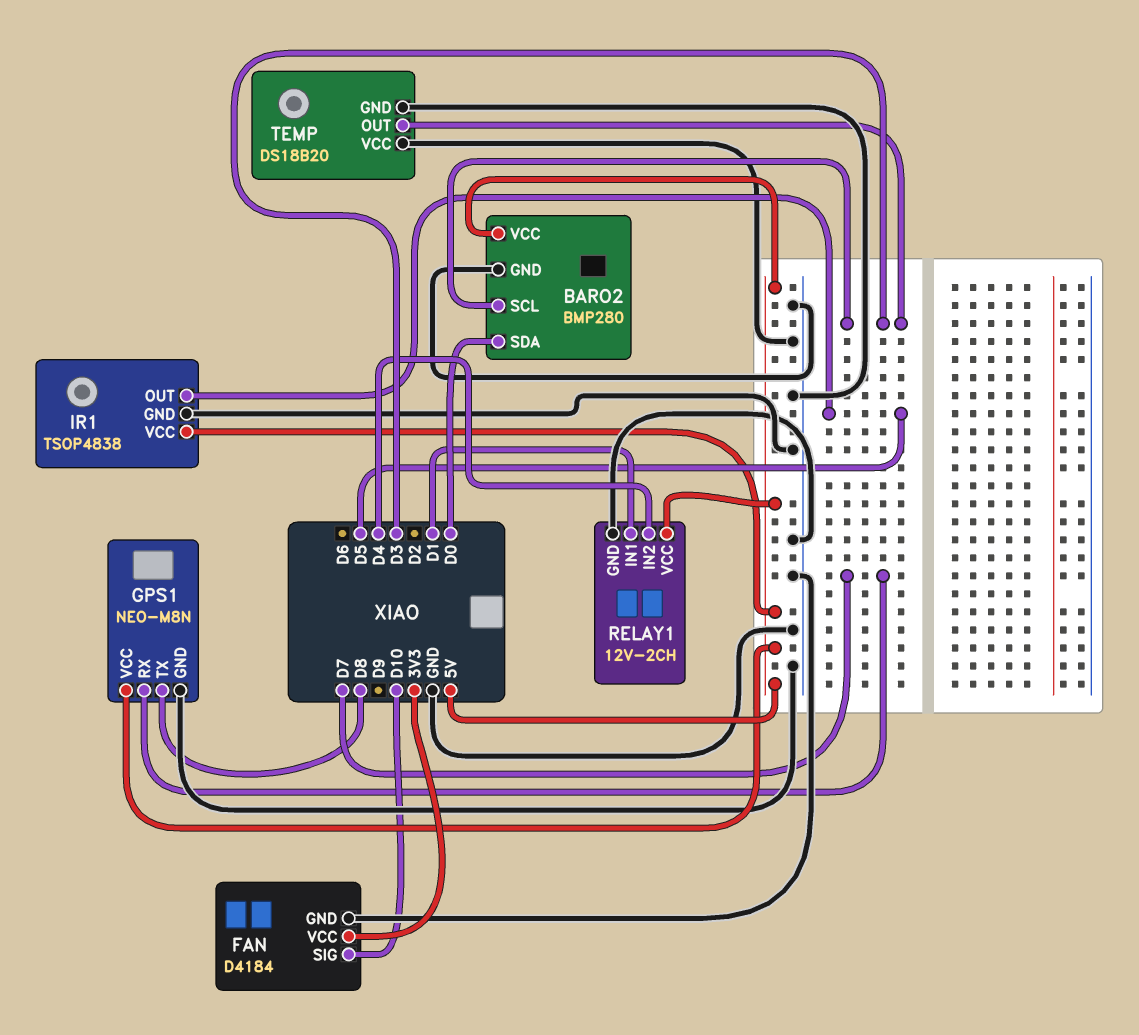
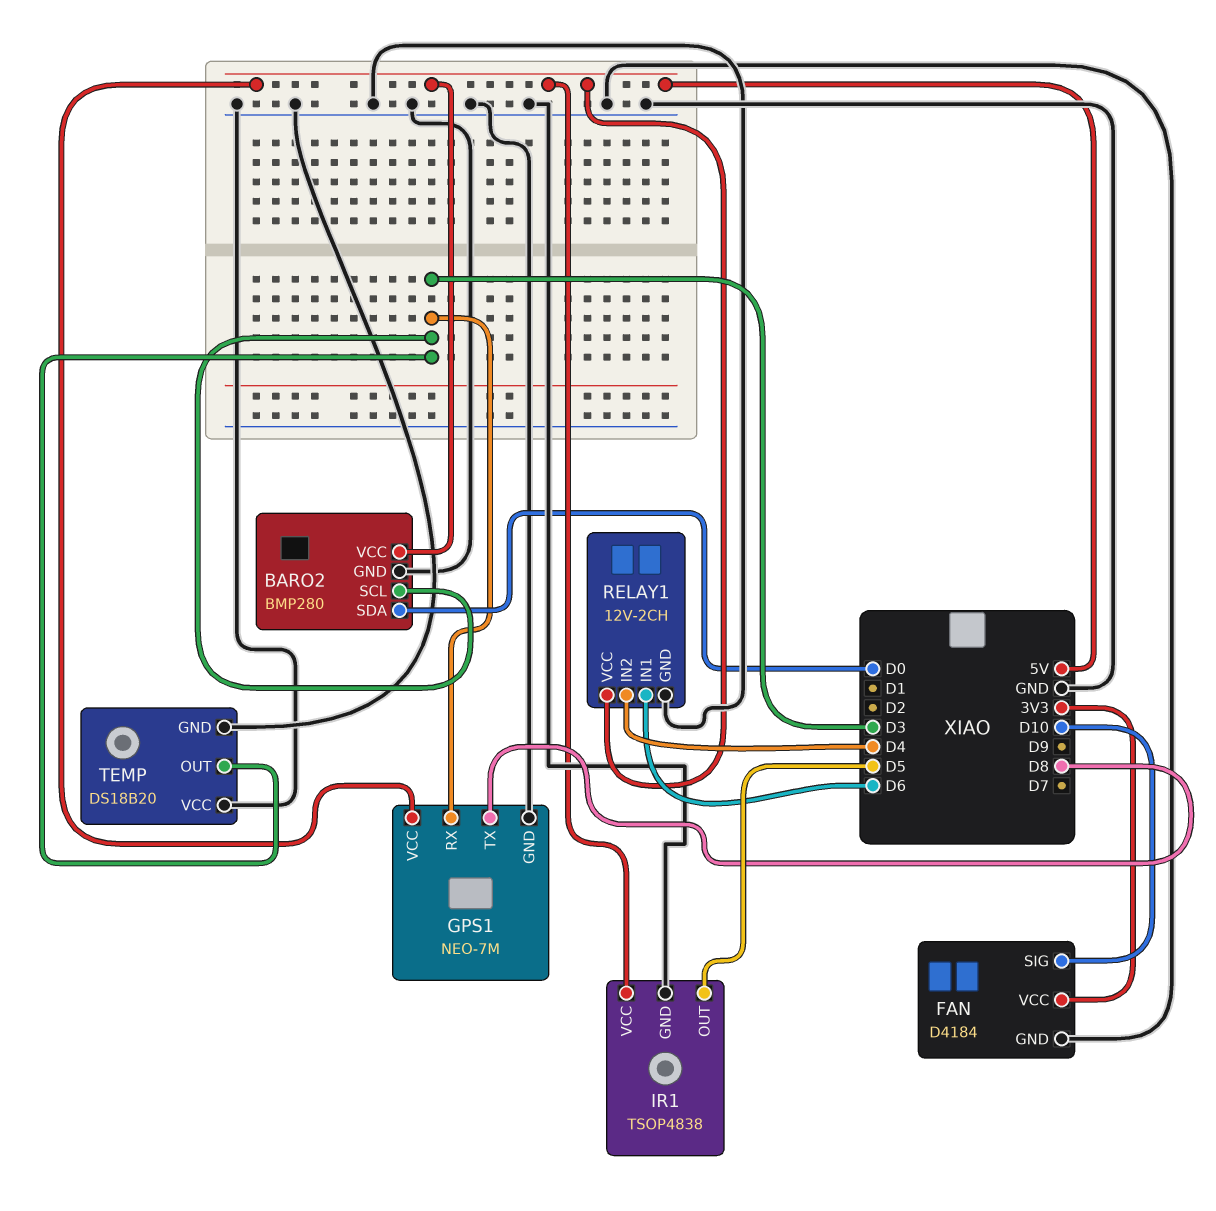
GPS1: NEO-M8N -> NEO-7M
GPS1 pin RX: D7 -> D3
RELAY1 pin IN1: D1 -> D6

